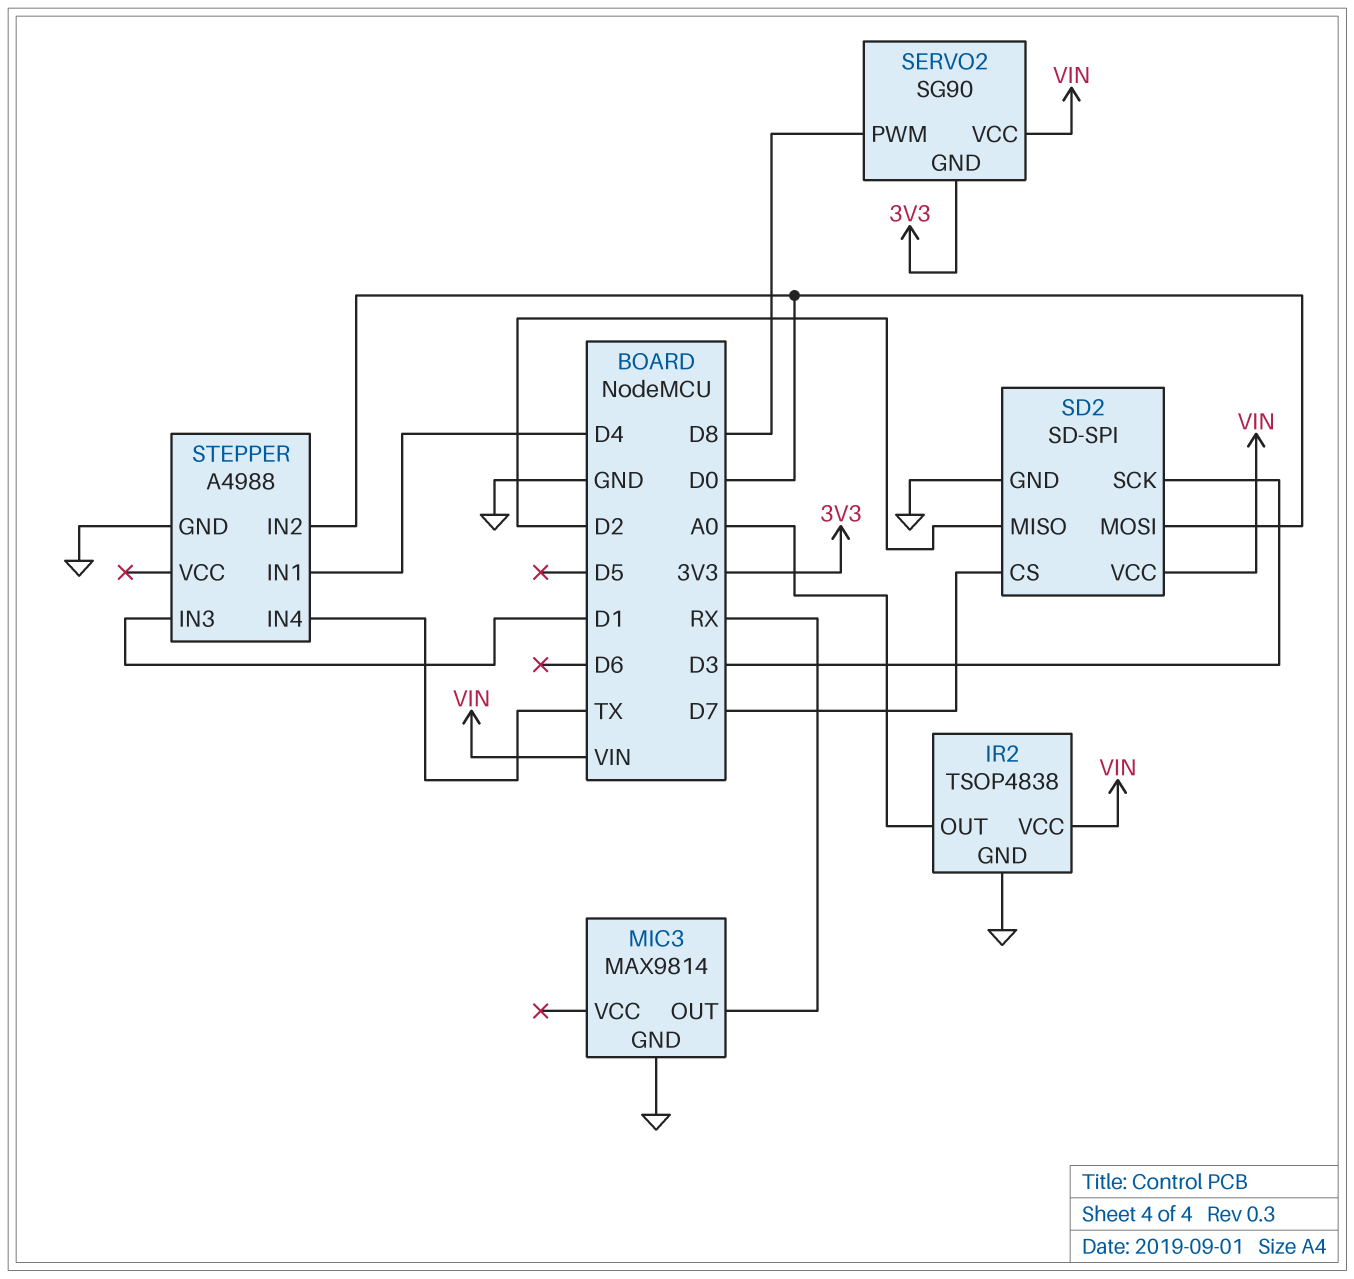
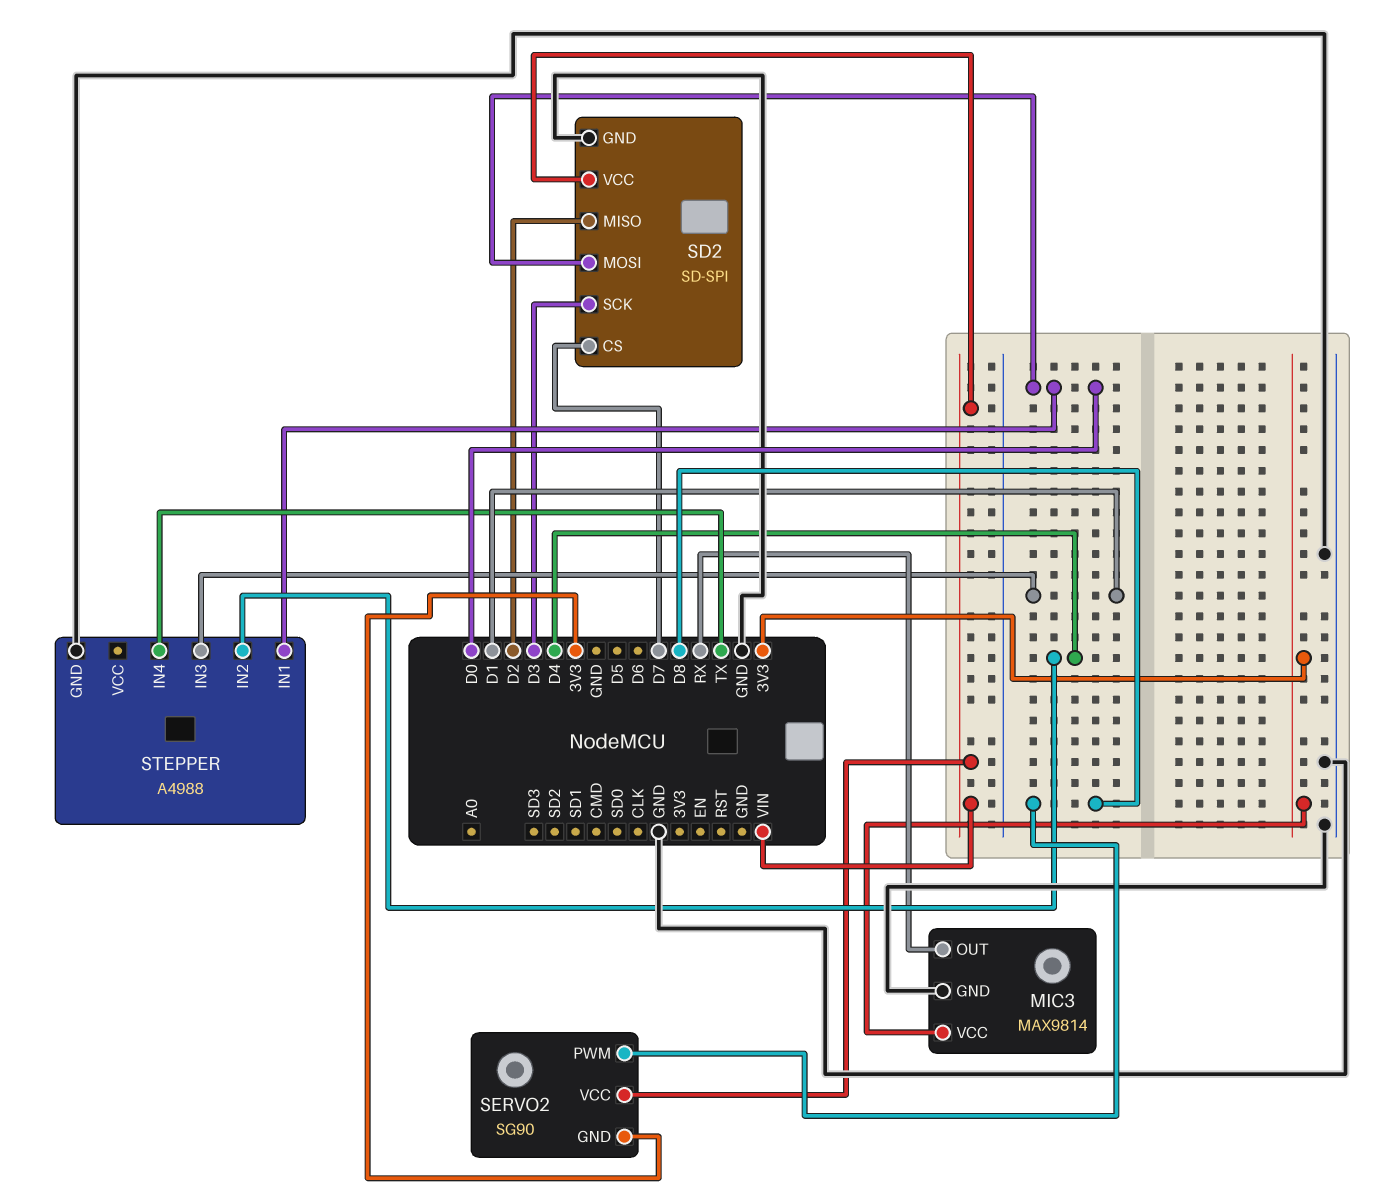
IR2: TSOP4838 -> none
IR2 pin GND: GND -> none
IR2 pin OUT: A0 -> none
IR2 pin VCC: VIN -> none
MIC3 pin VCC: none -> 3V3
STEPPER pin IN1: D4 -> D0
STEPPER pin IN2: D0 -> D4

